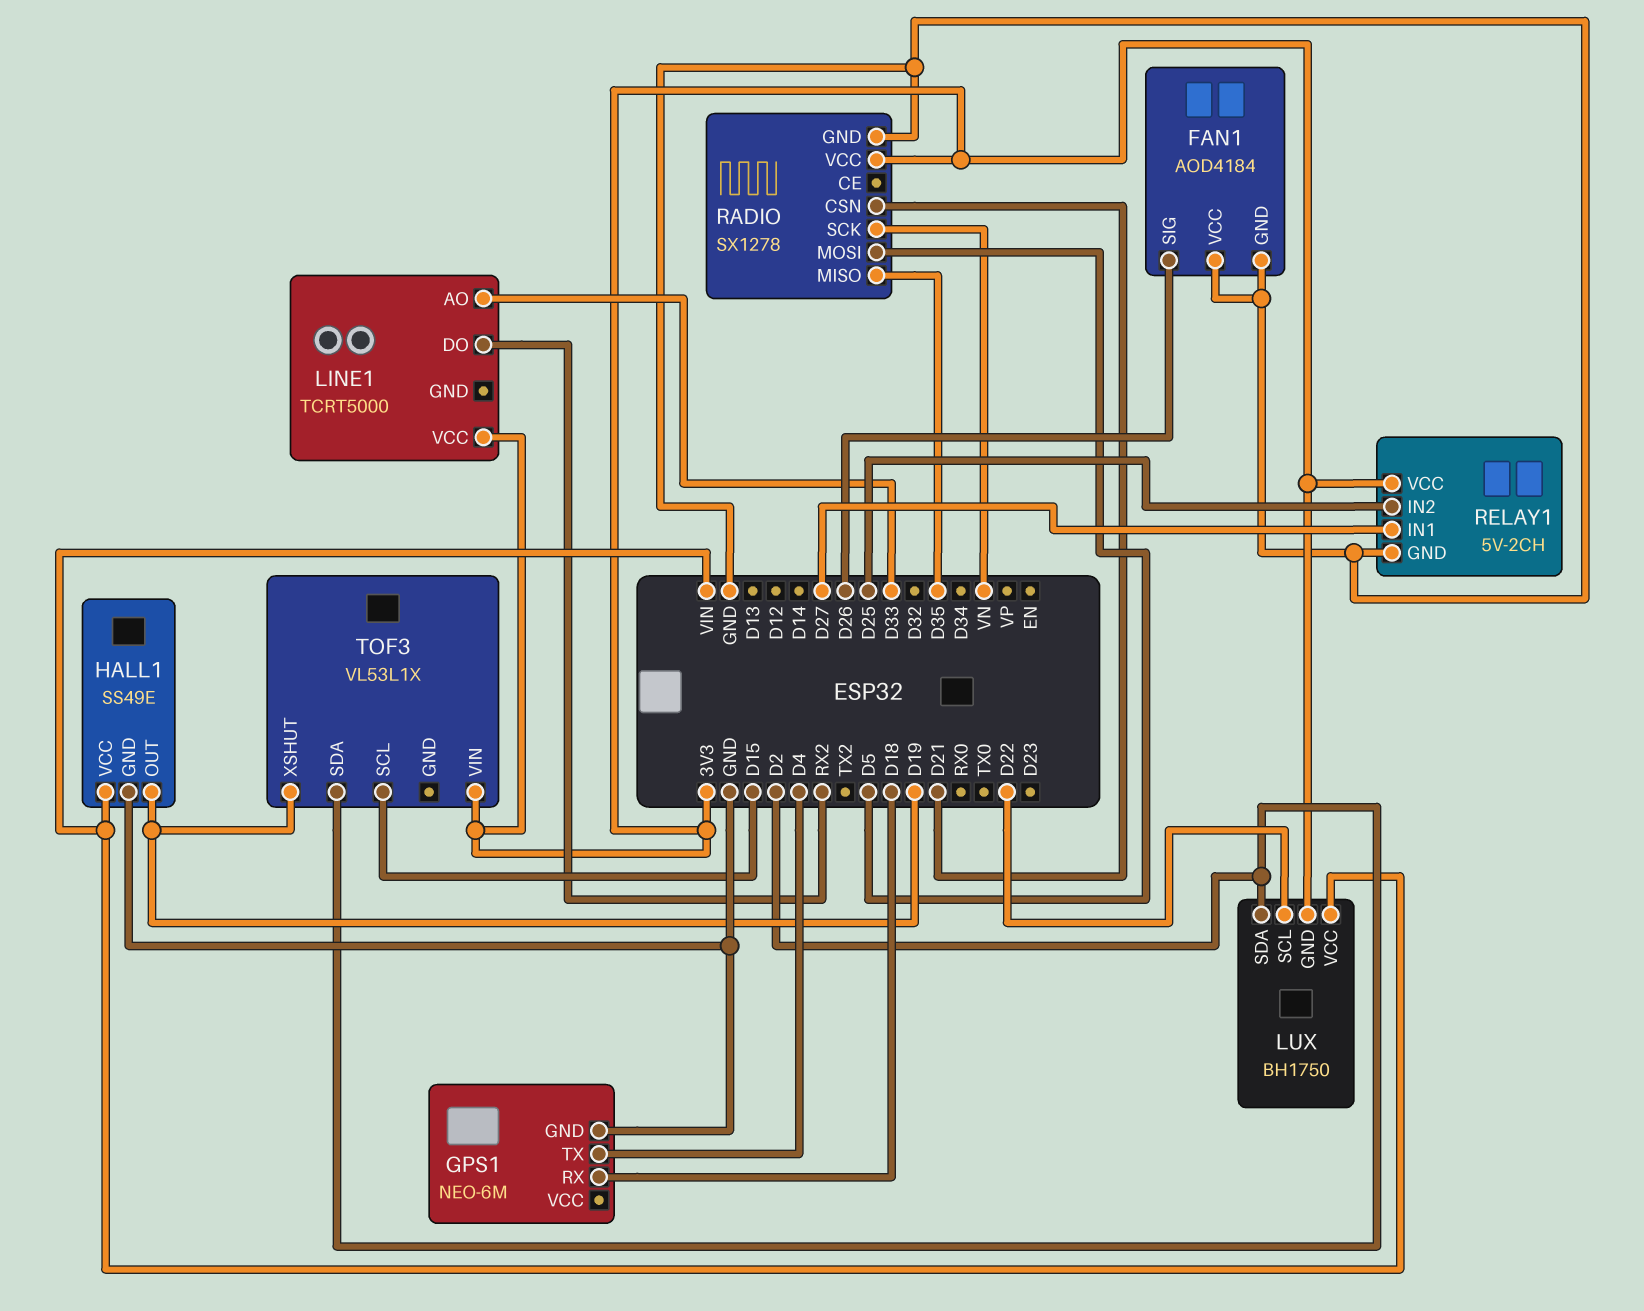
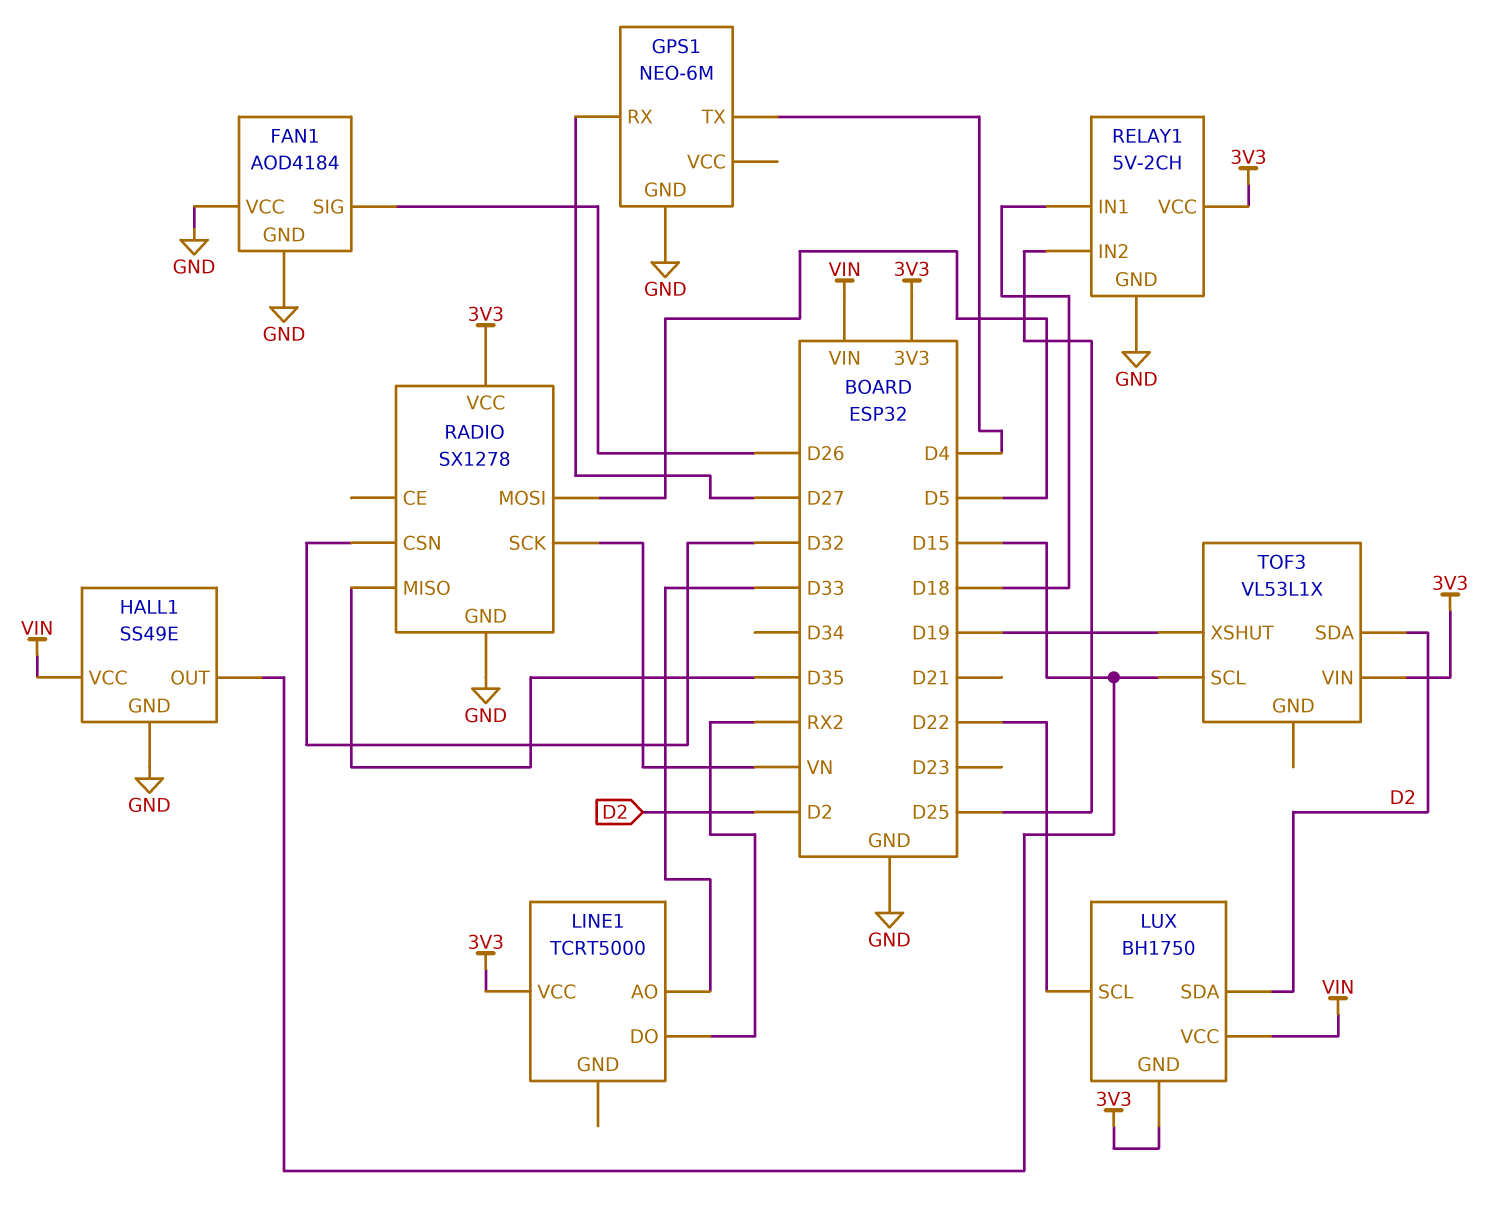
GPS1 pin RX: D18 -> D27
HALL1 pin OUT: D19 -> D15
RADIO pin CSN: D21 -> D32
RELAY1 pin IN1: D27 -> D18

